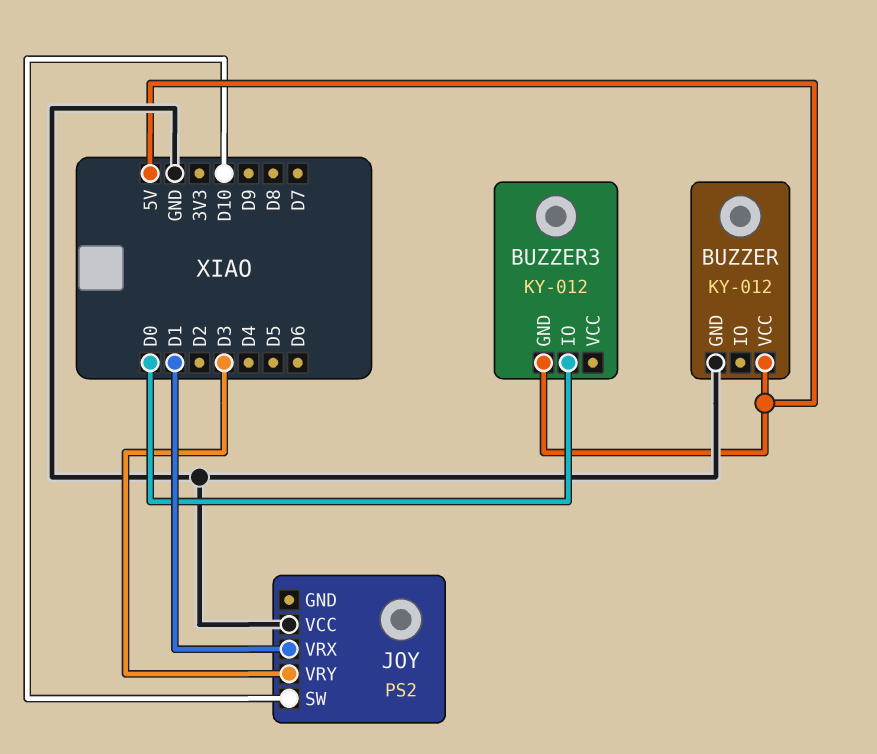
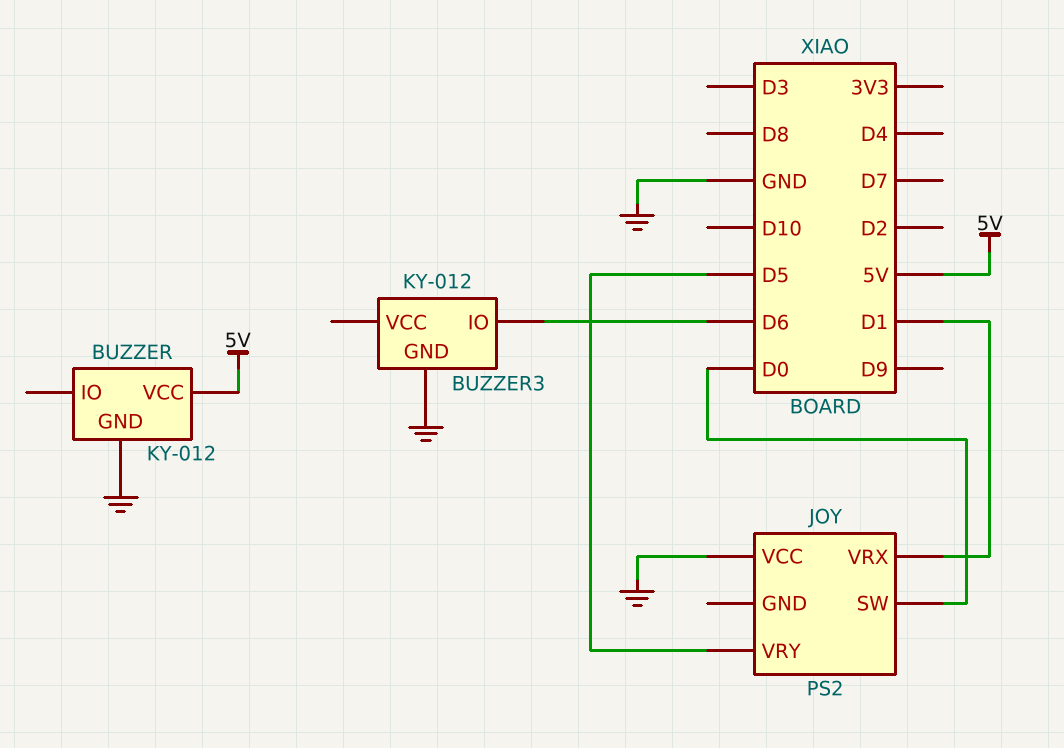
BUZZER3 pin GND: 5V -> GND
BUZZER3 pin IO: D0 -> D6
JOY pin SW: D10 -> D0
JOY pin VRY: D3 -> D5

